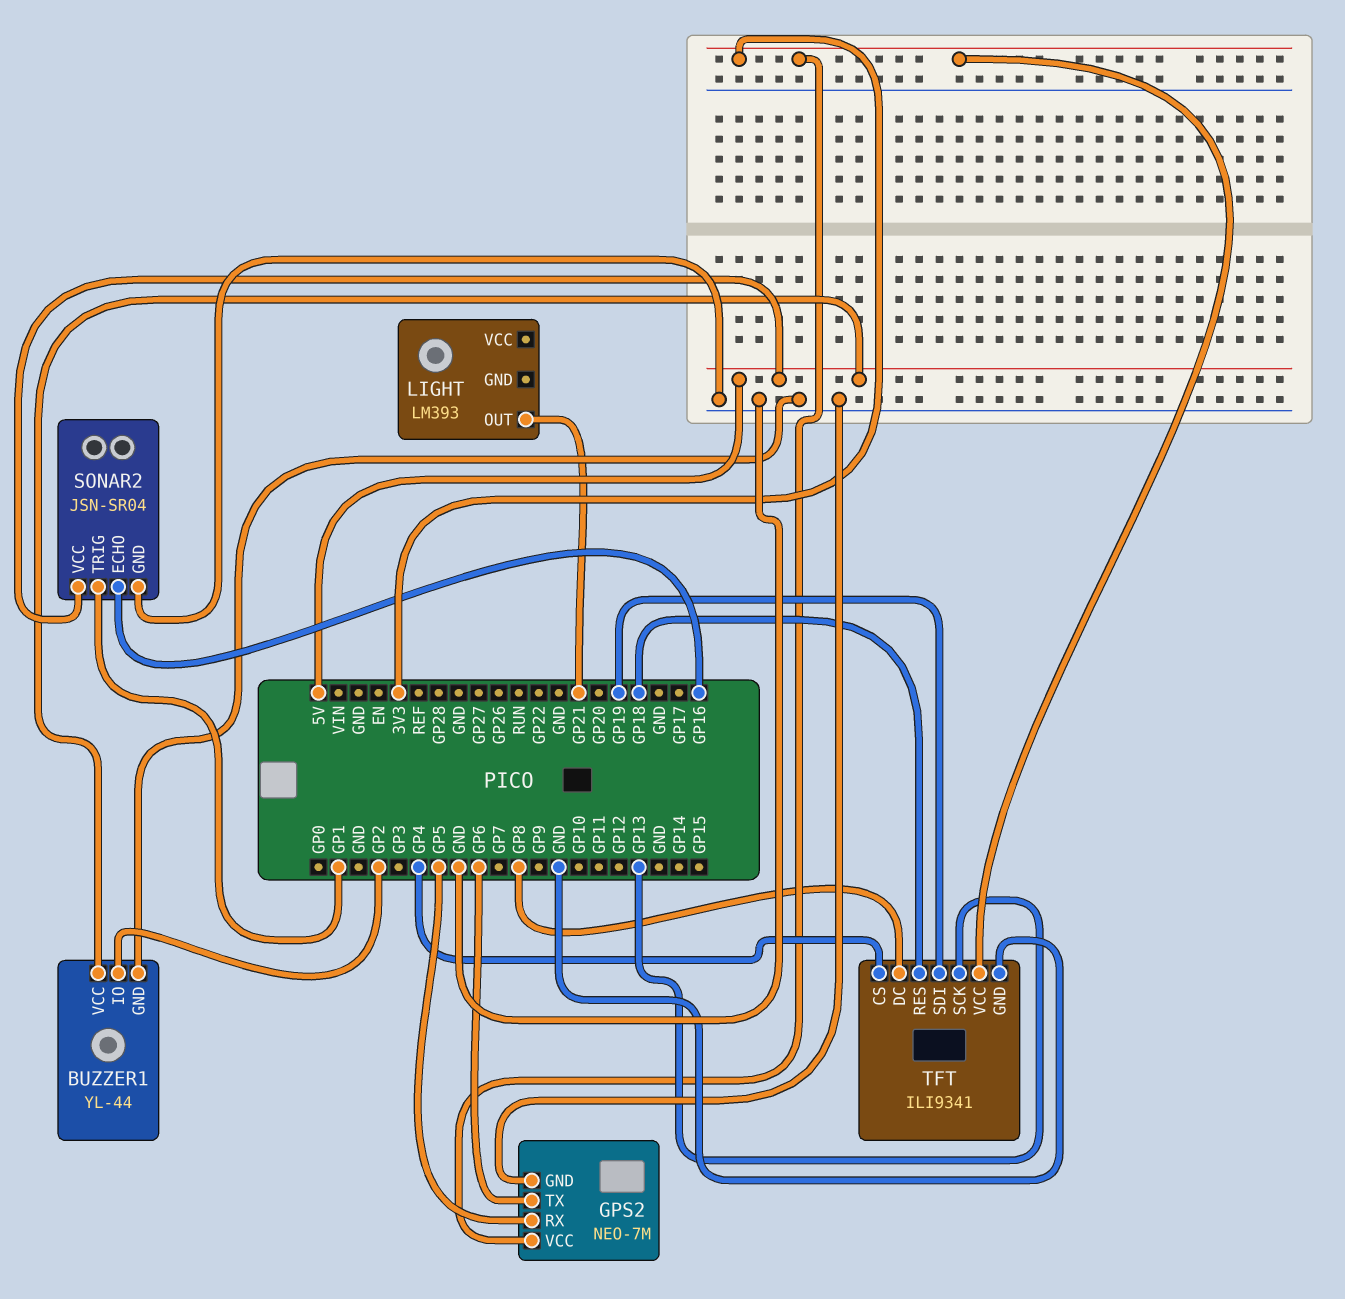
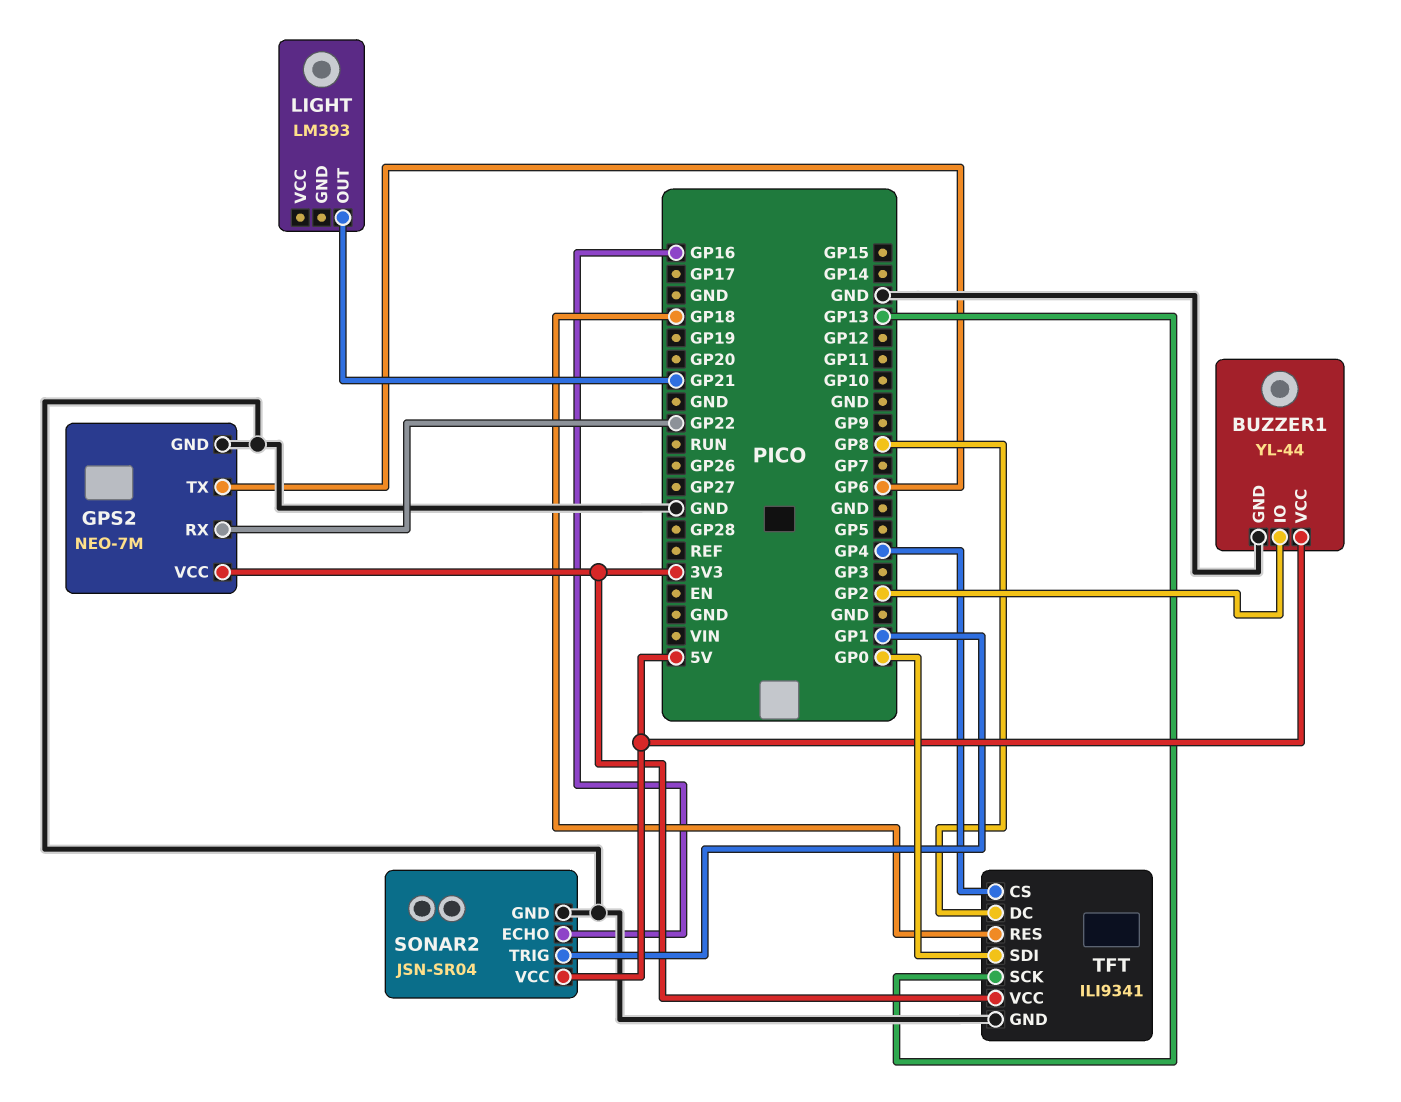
GPS2 pin RX: GP5 -> GP22
TFT pin SDI: GP19 -> GP0

